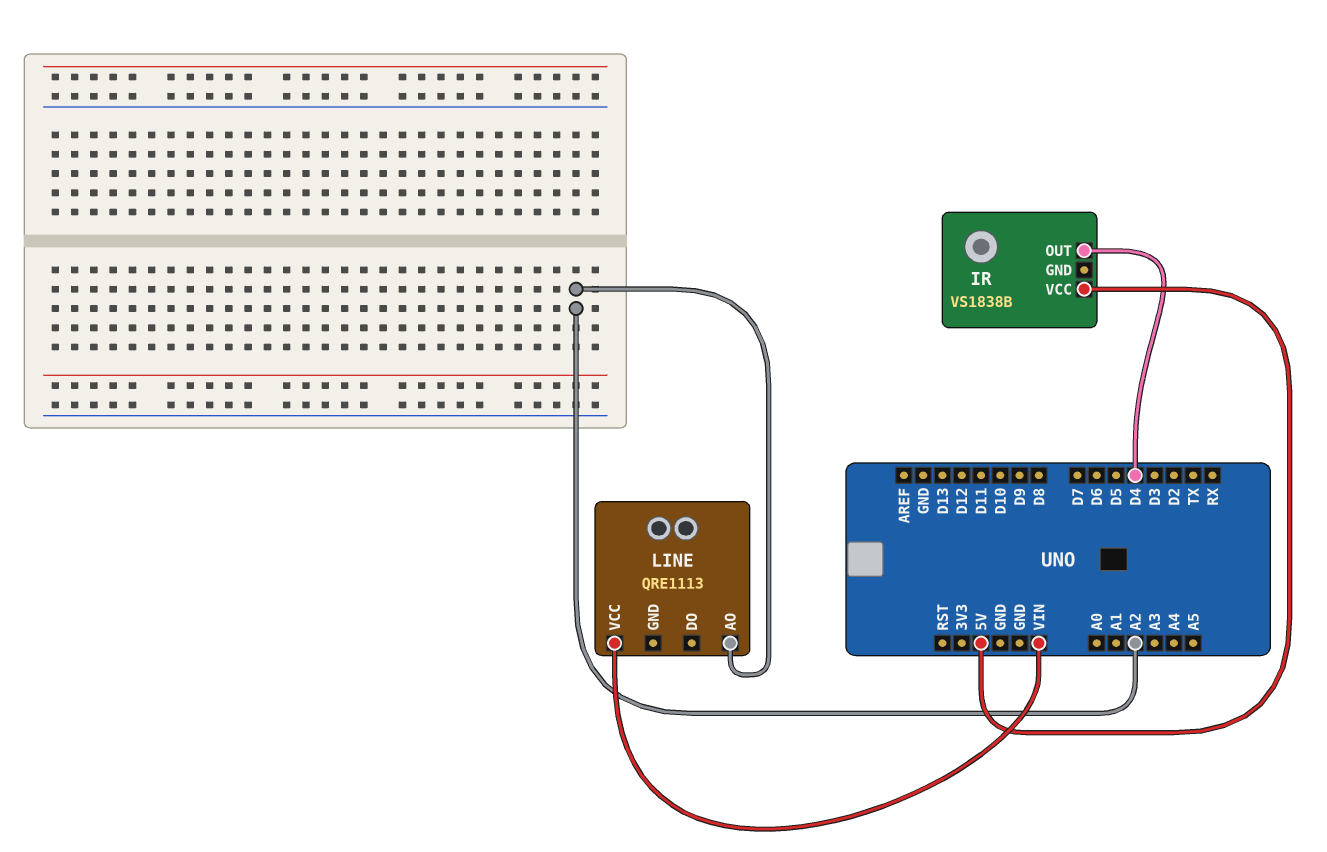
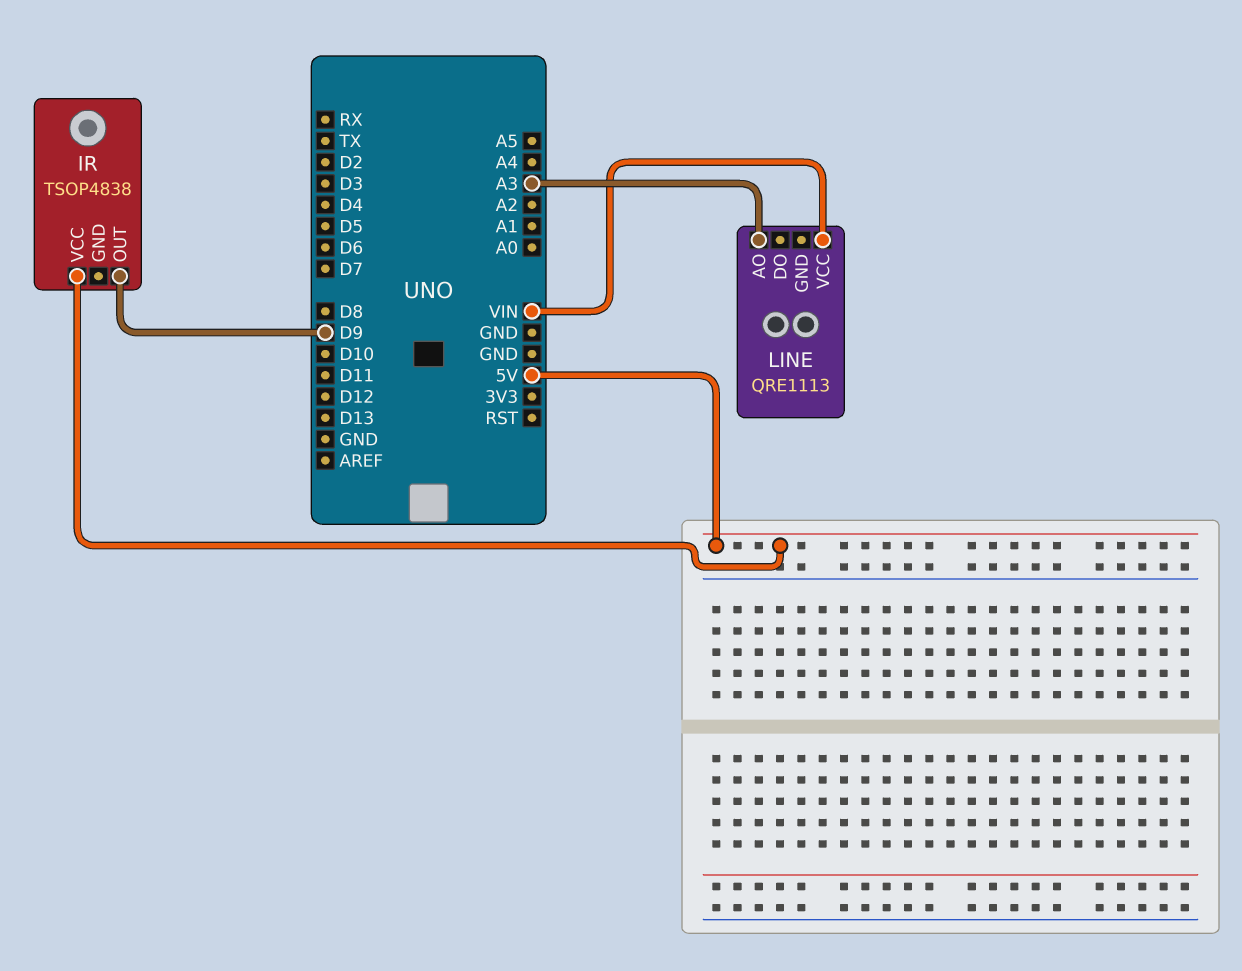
IR: VS1838B -> TSOP4838
IR pin OUT: D4 -> D9
LINE pin AO: A2 -> A3

